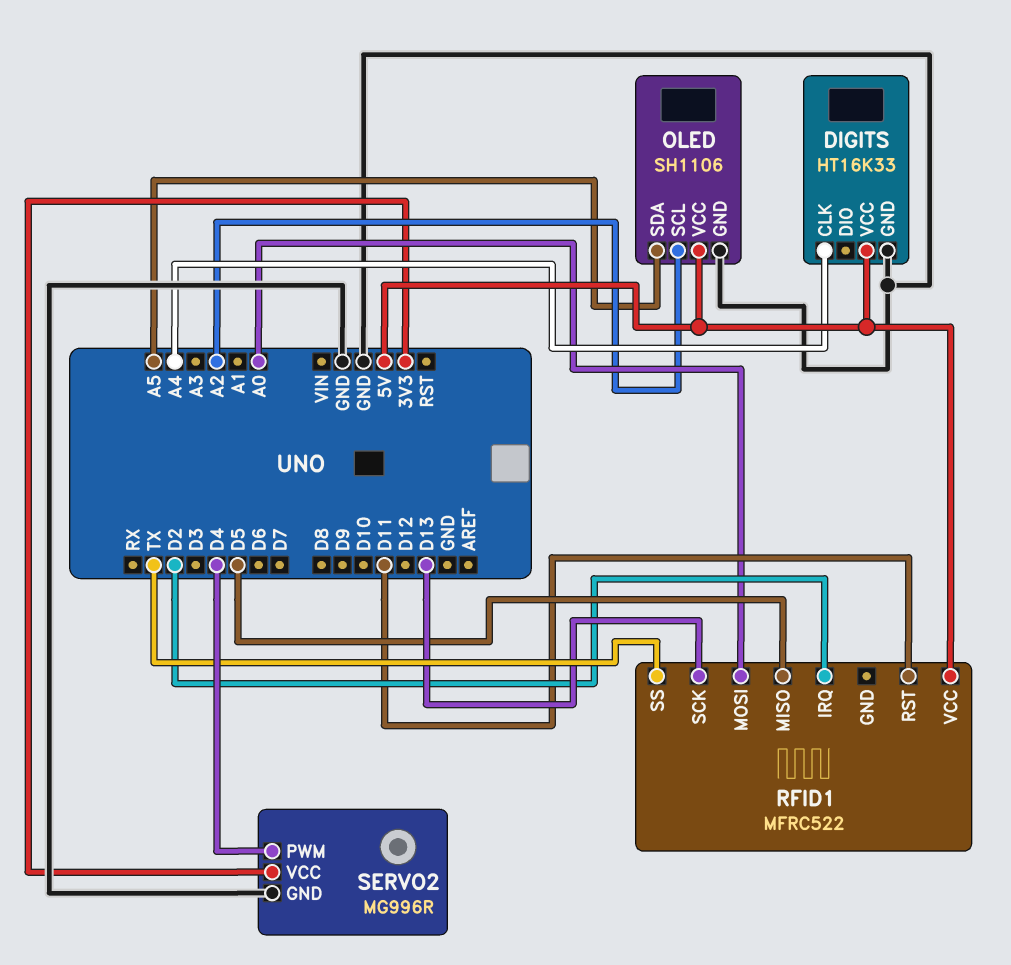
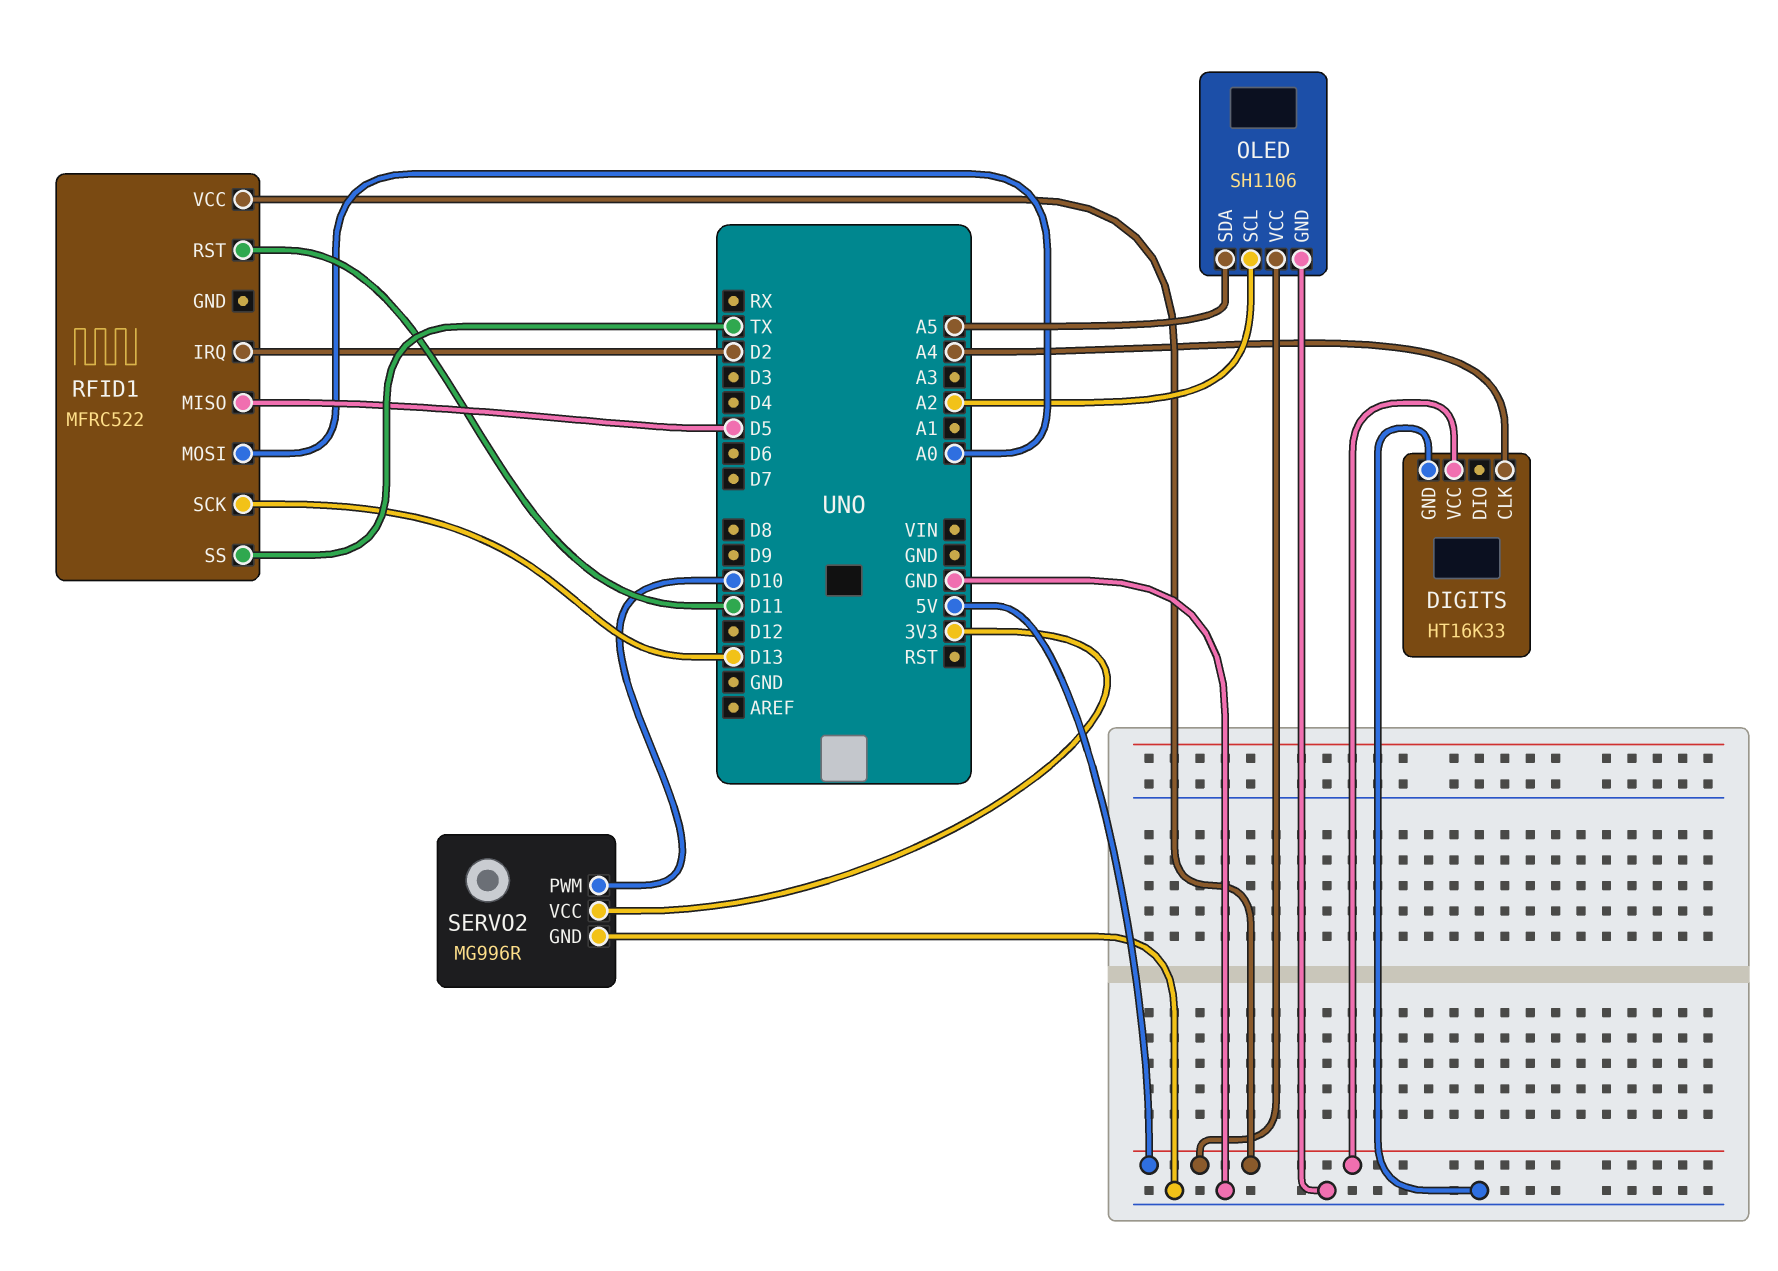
SERVO2 pin PWM: D4 -> D10

